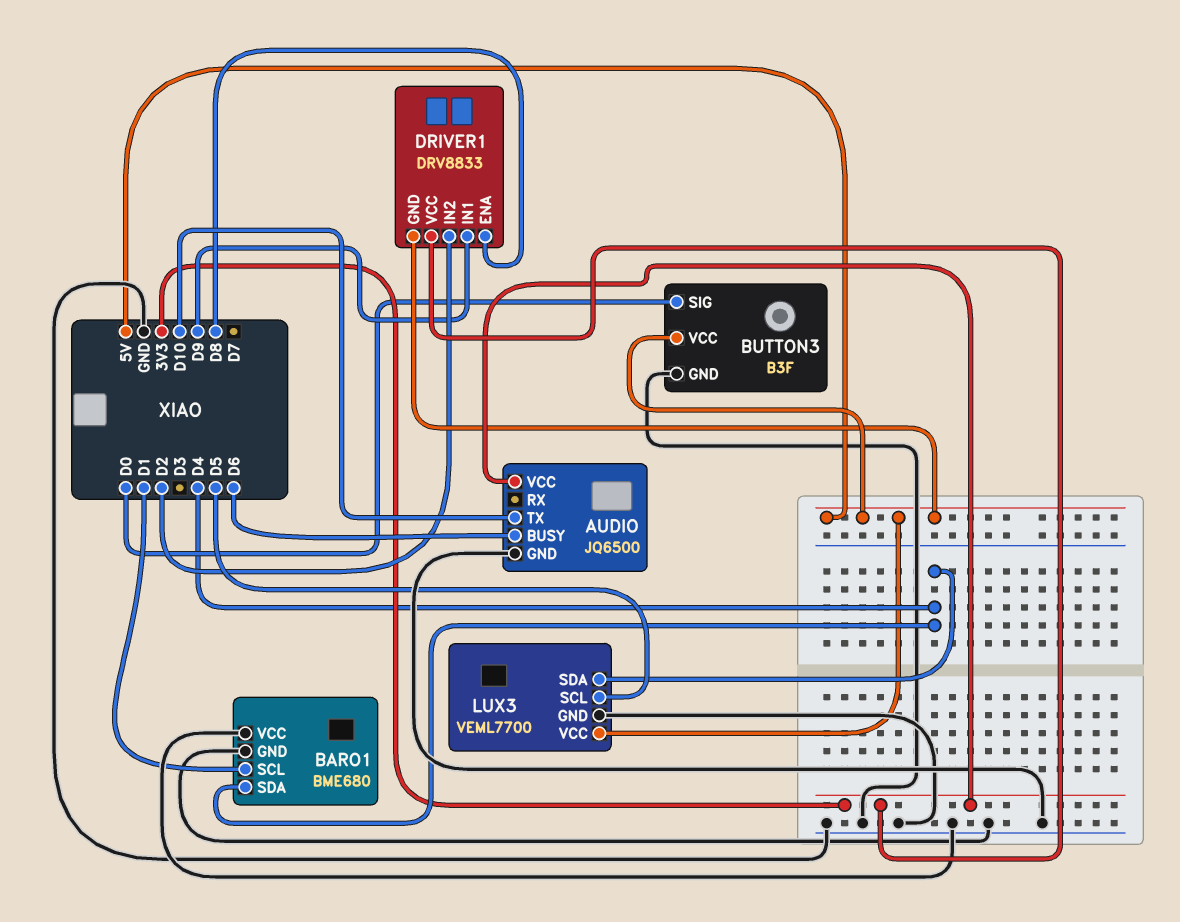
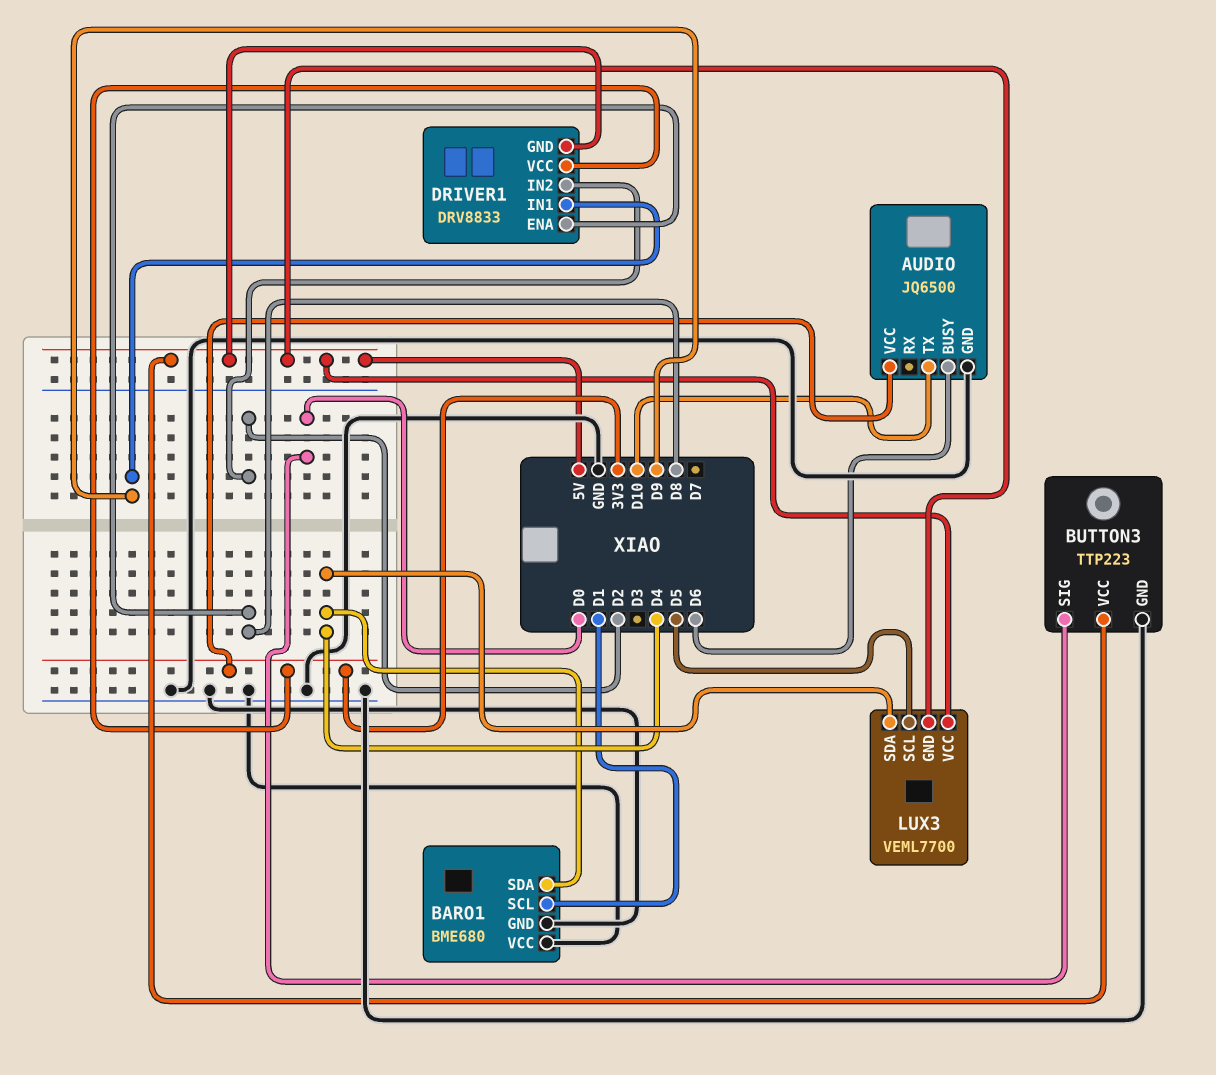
BUTTON3: B3F -> TTP223
LUX3 pin GND: GND -> 5V

